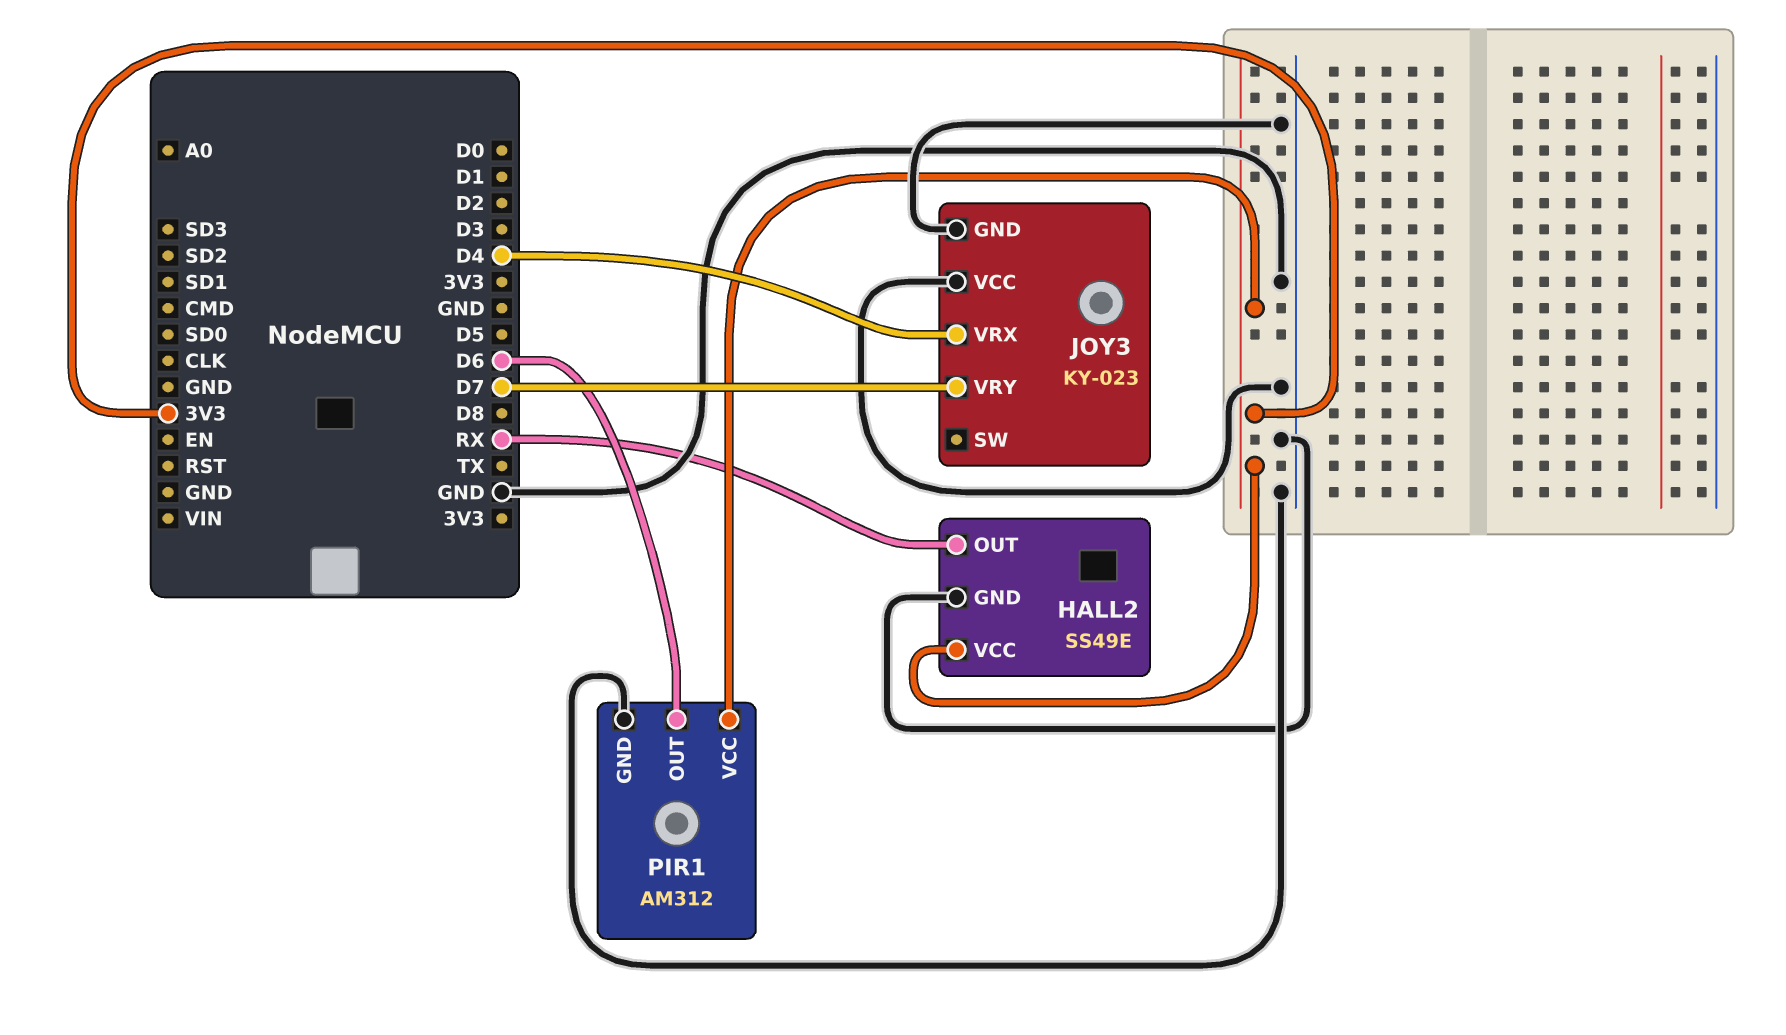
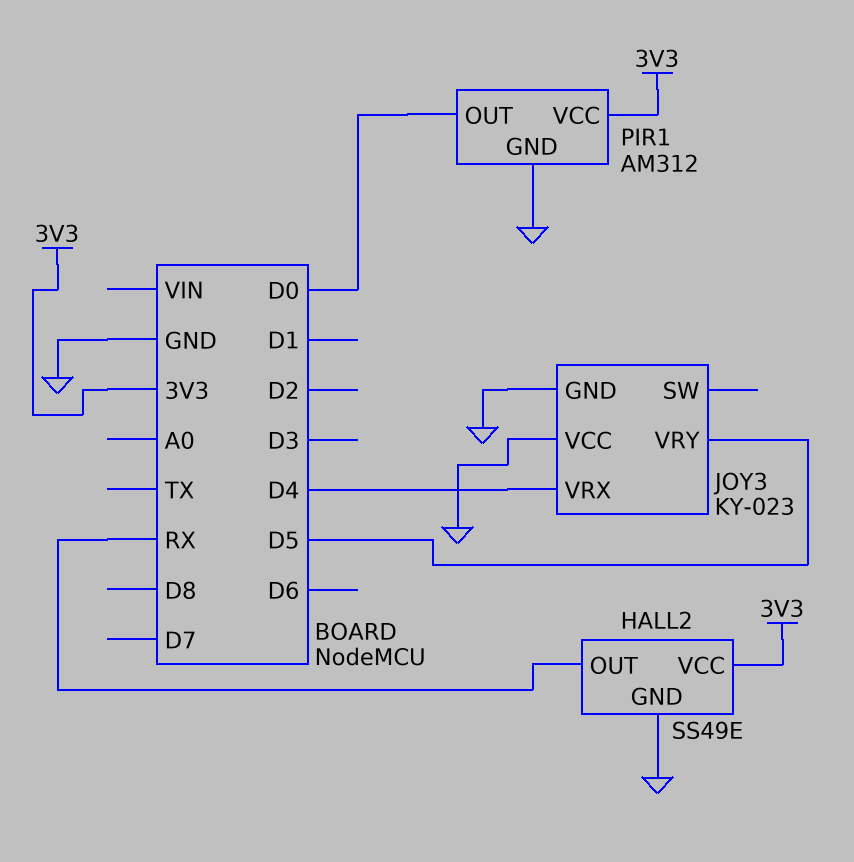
JOY3 pin VRY: D7 -> D5
PIR1 pin OUT: D6 -> D0

